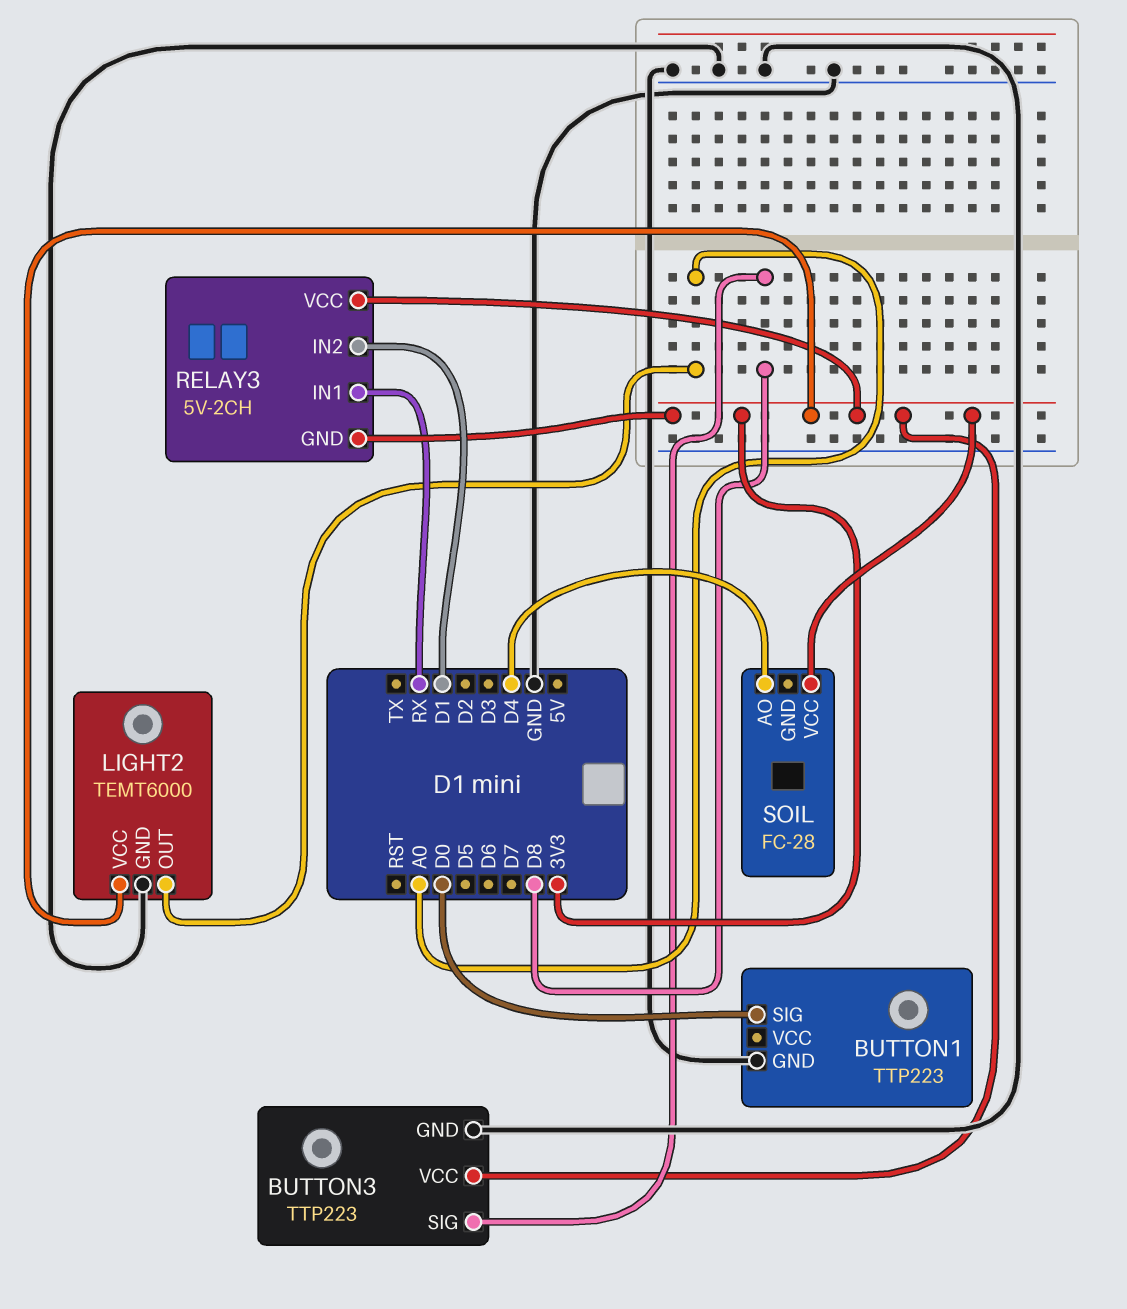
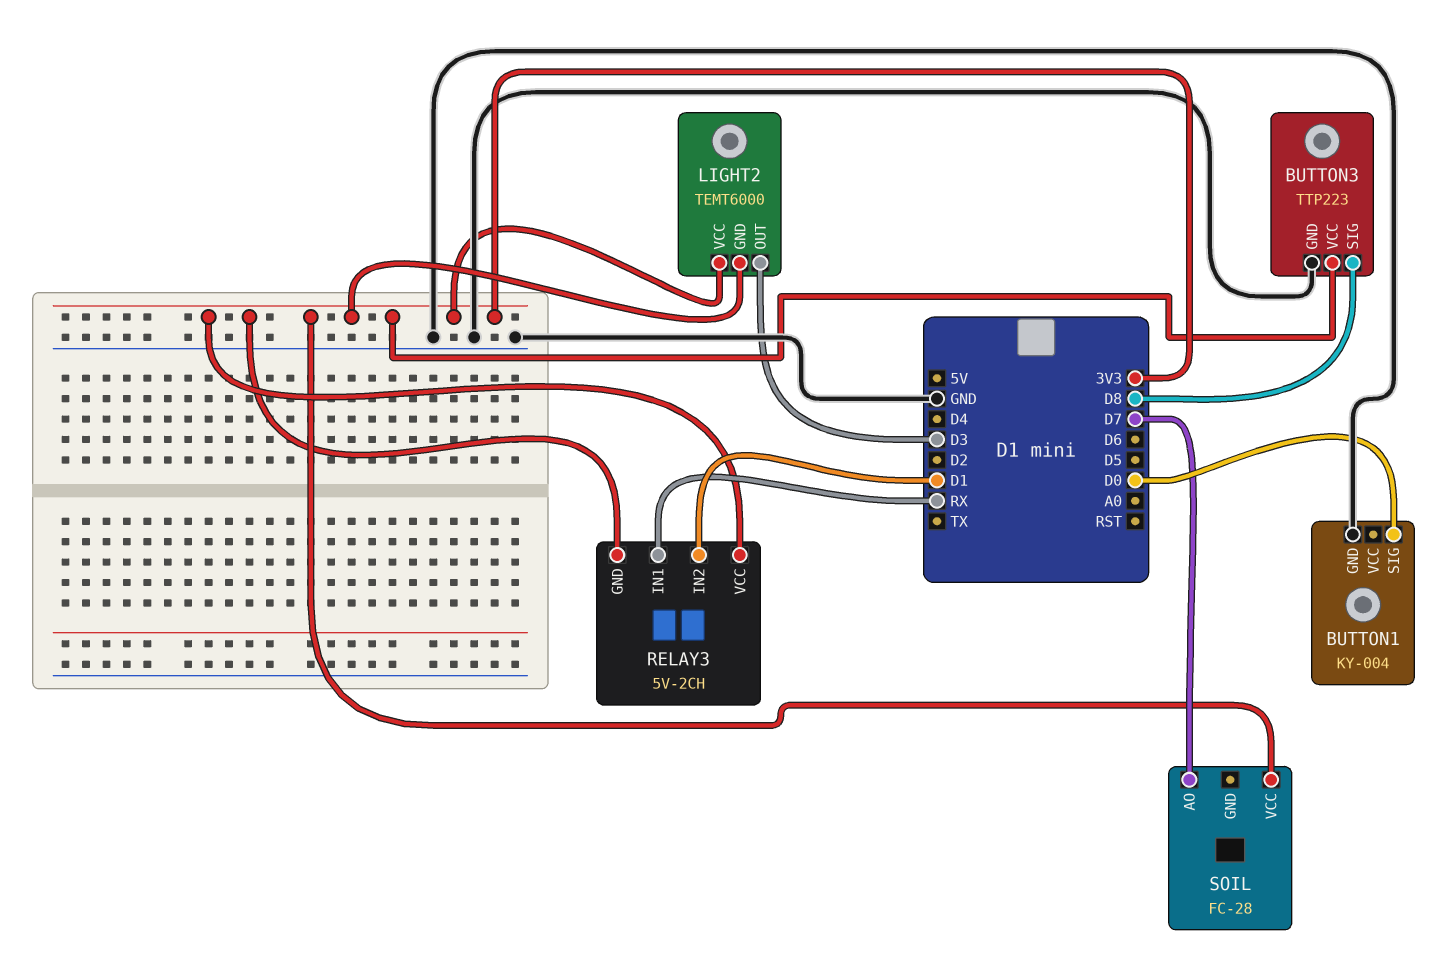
BUTTON1: TTP223 -> KY-004
LIGHT2 pin GND: GND -> 3V3
LIGHT2 pin OUT: A0 -> D3
SOIL pin AO: D4 -> D7

